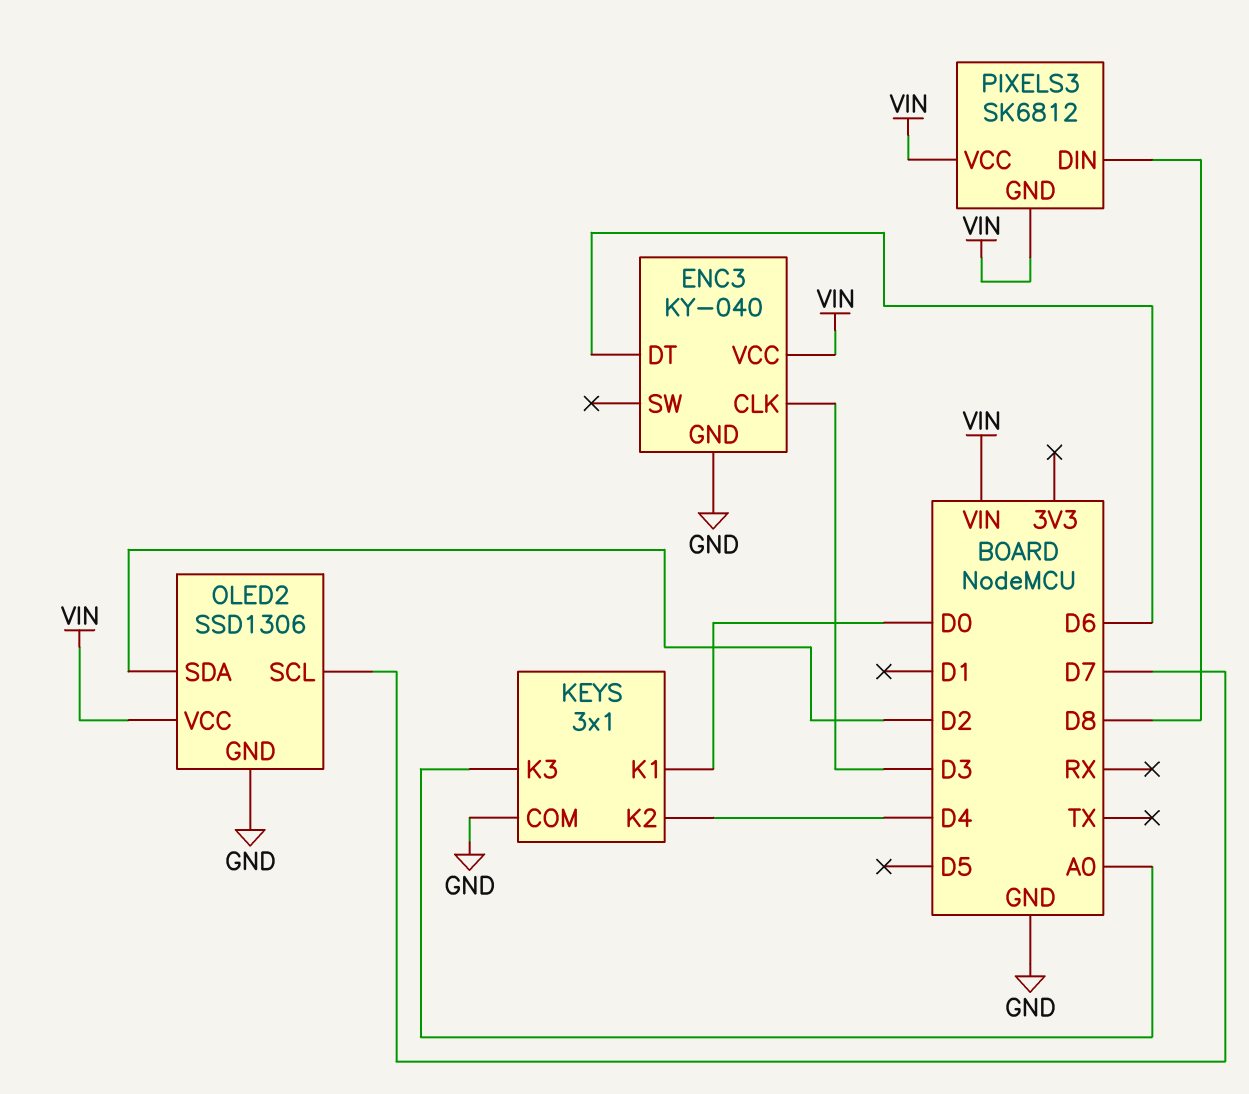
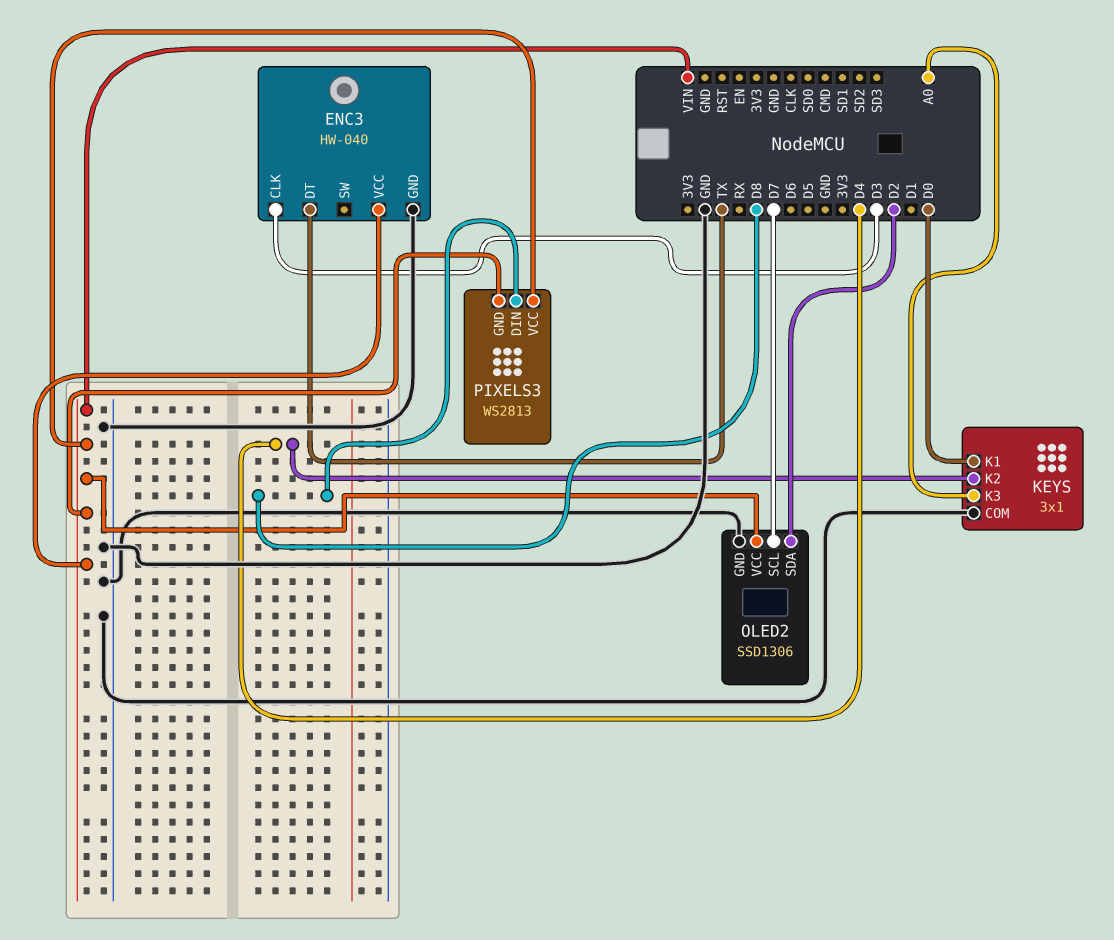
ENC3: KY-040 -> HW-040
ENC3 pin DT: D6 -> TX
PIXELS3: SK6812 -> WS2813

